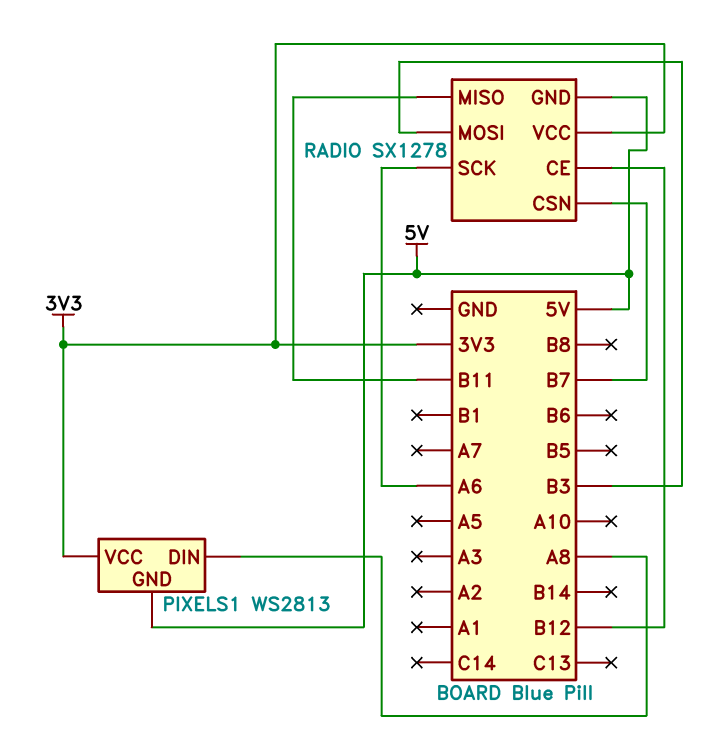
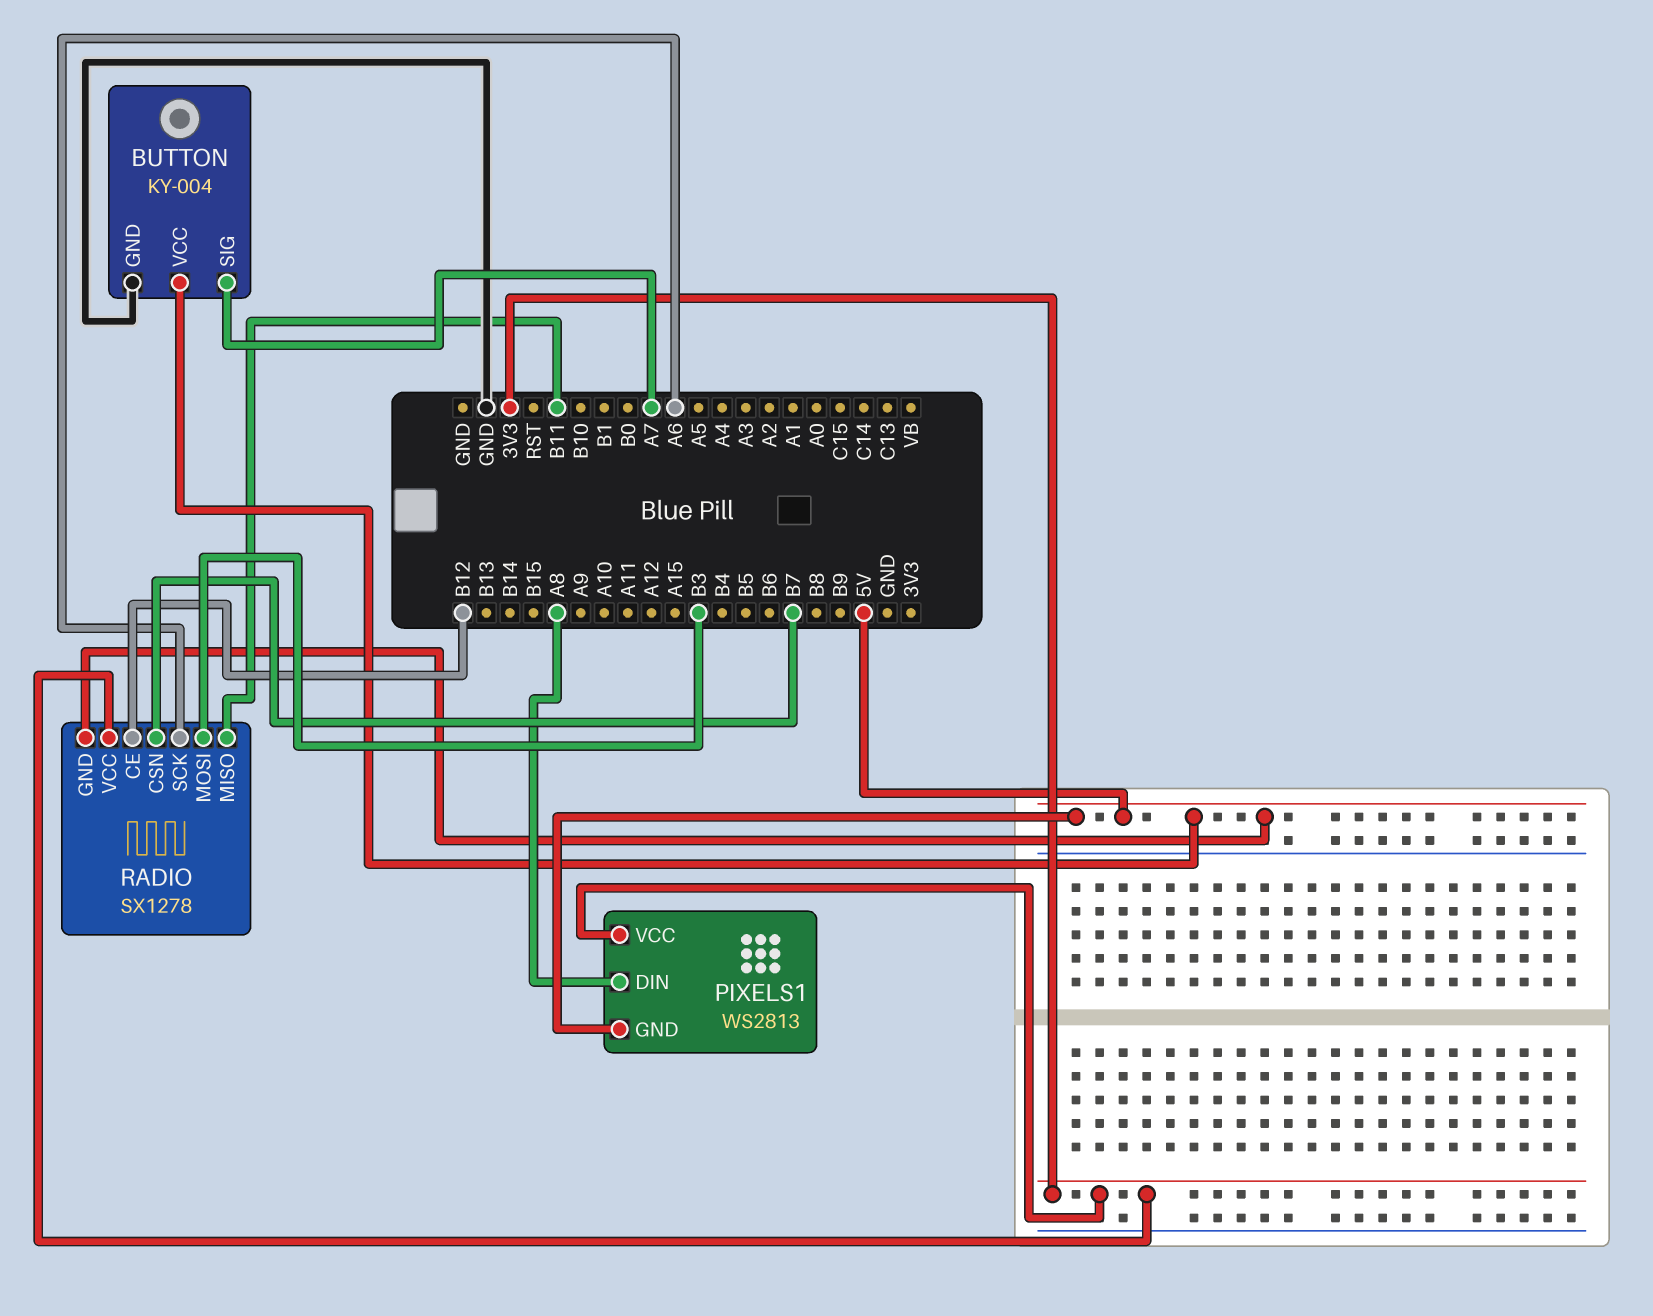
BUTTON: none -> KY-004
BUTTON pin GND: none -> GND
BUTTON pin SIG: none -> A7
BUTTON pin VCC: none -> 5V

